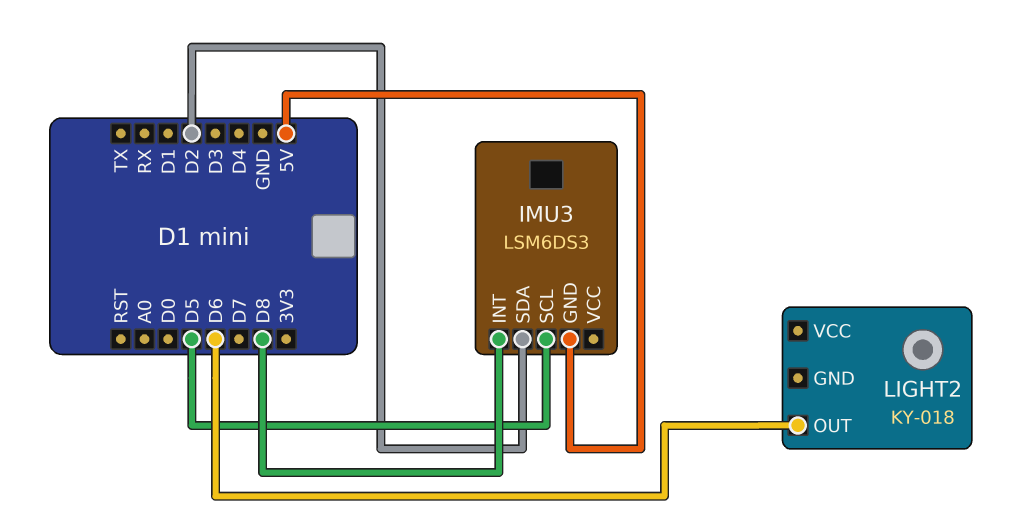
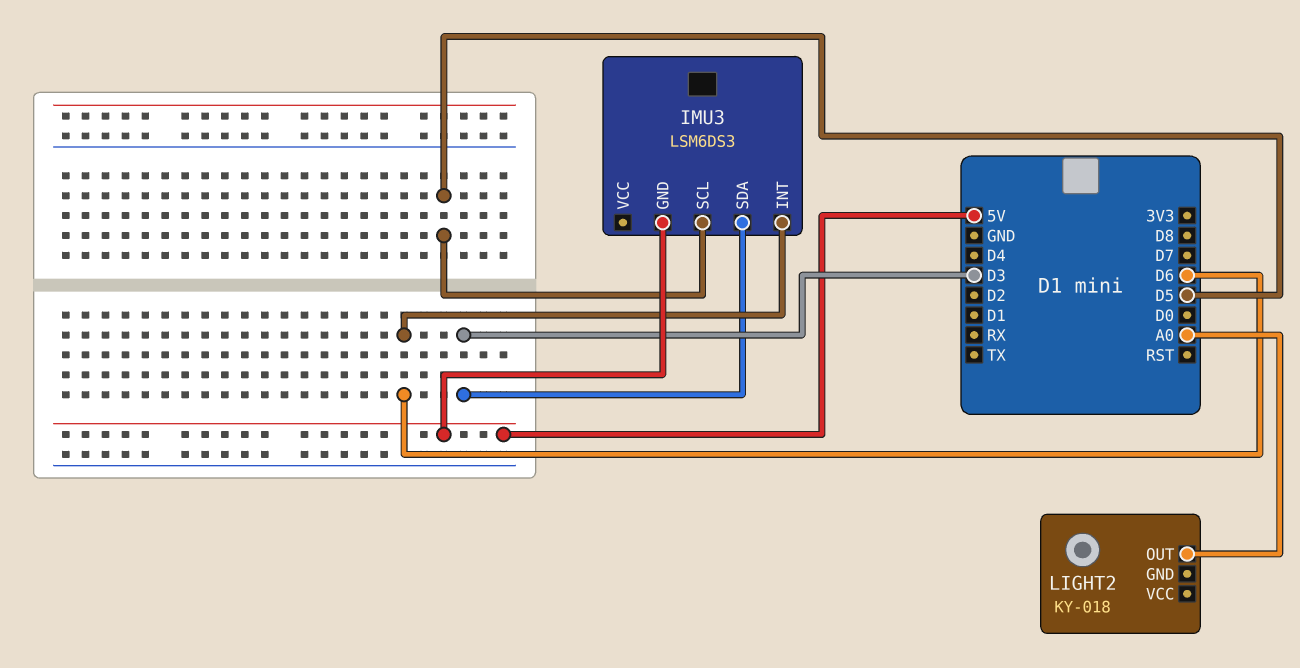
IMU3 pin INT: D8 -> D6
IMU3 pin SDA: D2 -> D3
LIGHT2 pin OUT: D6 -> A0

